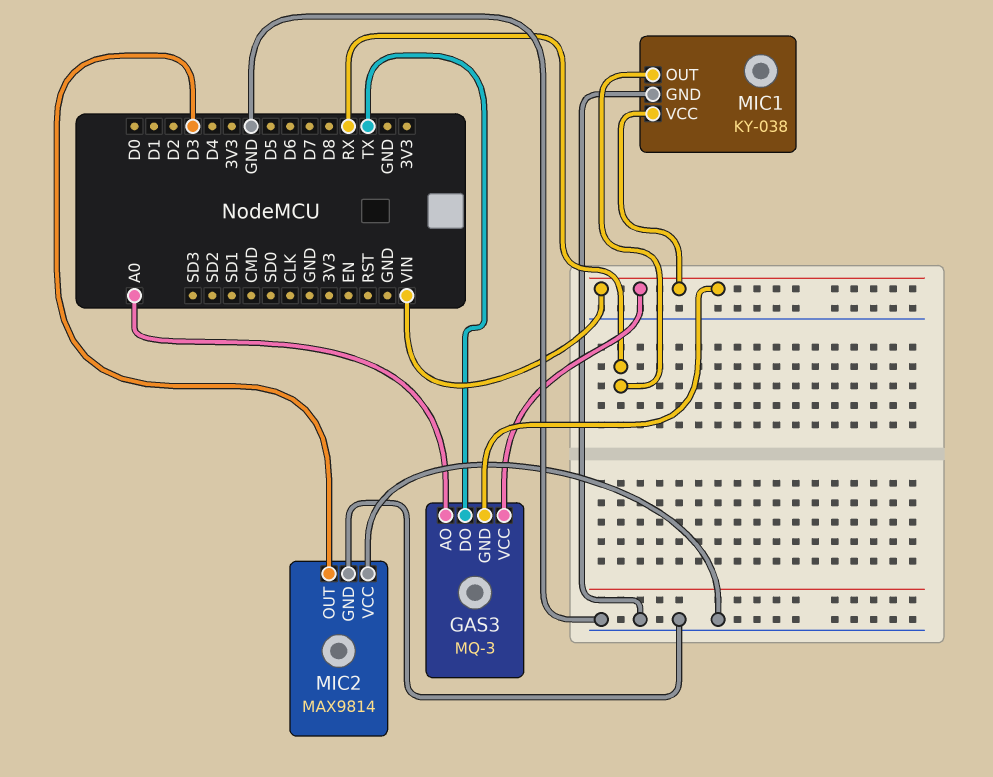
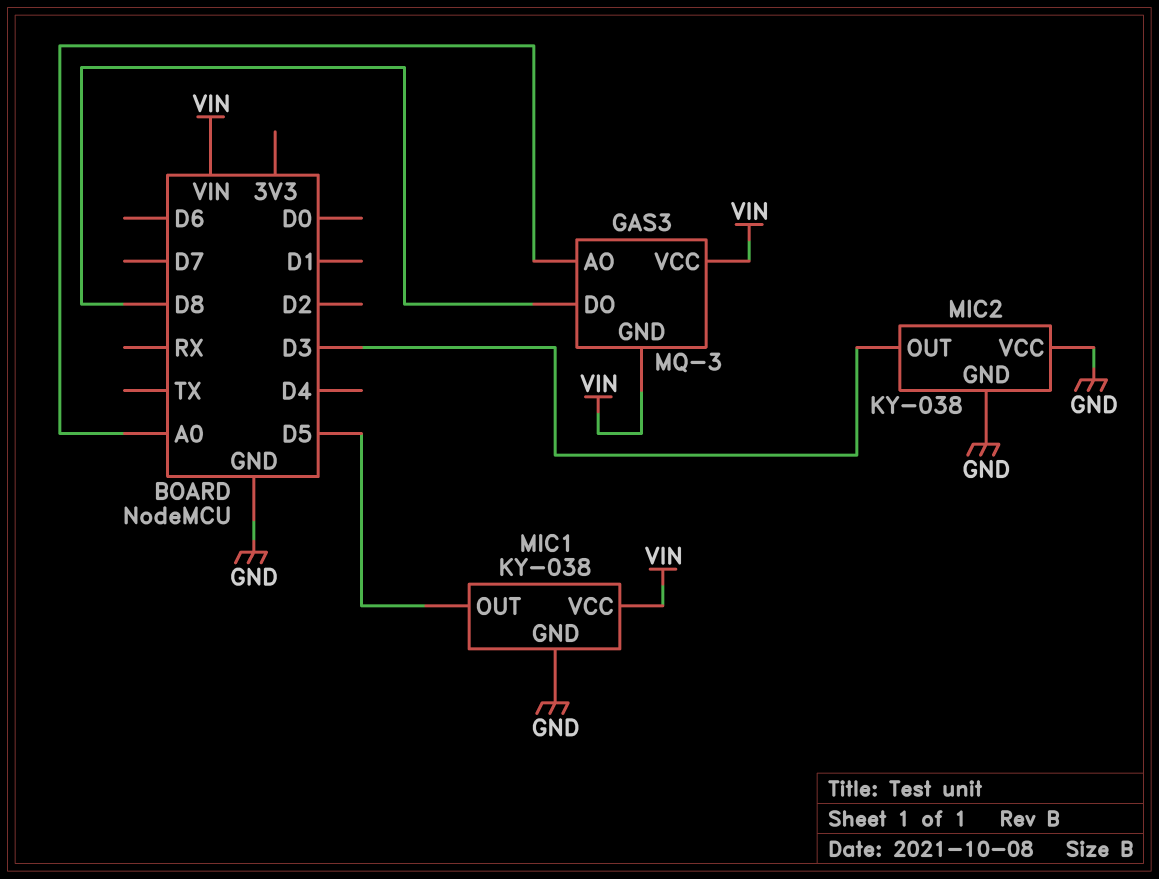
GAS3 pin DO: TX -> D8
MIC1 pin OUT: RX -> D5
MIC2: MAX9814 -> KY-038

